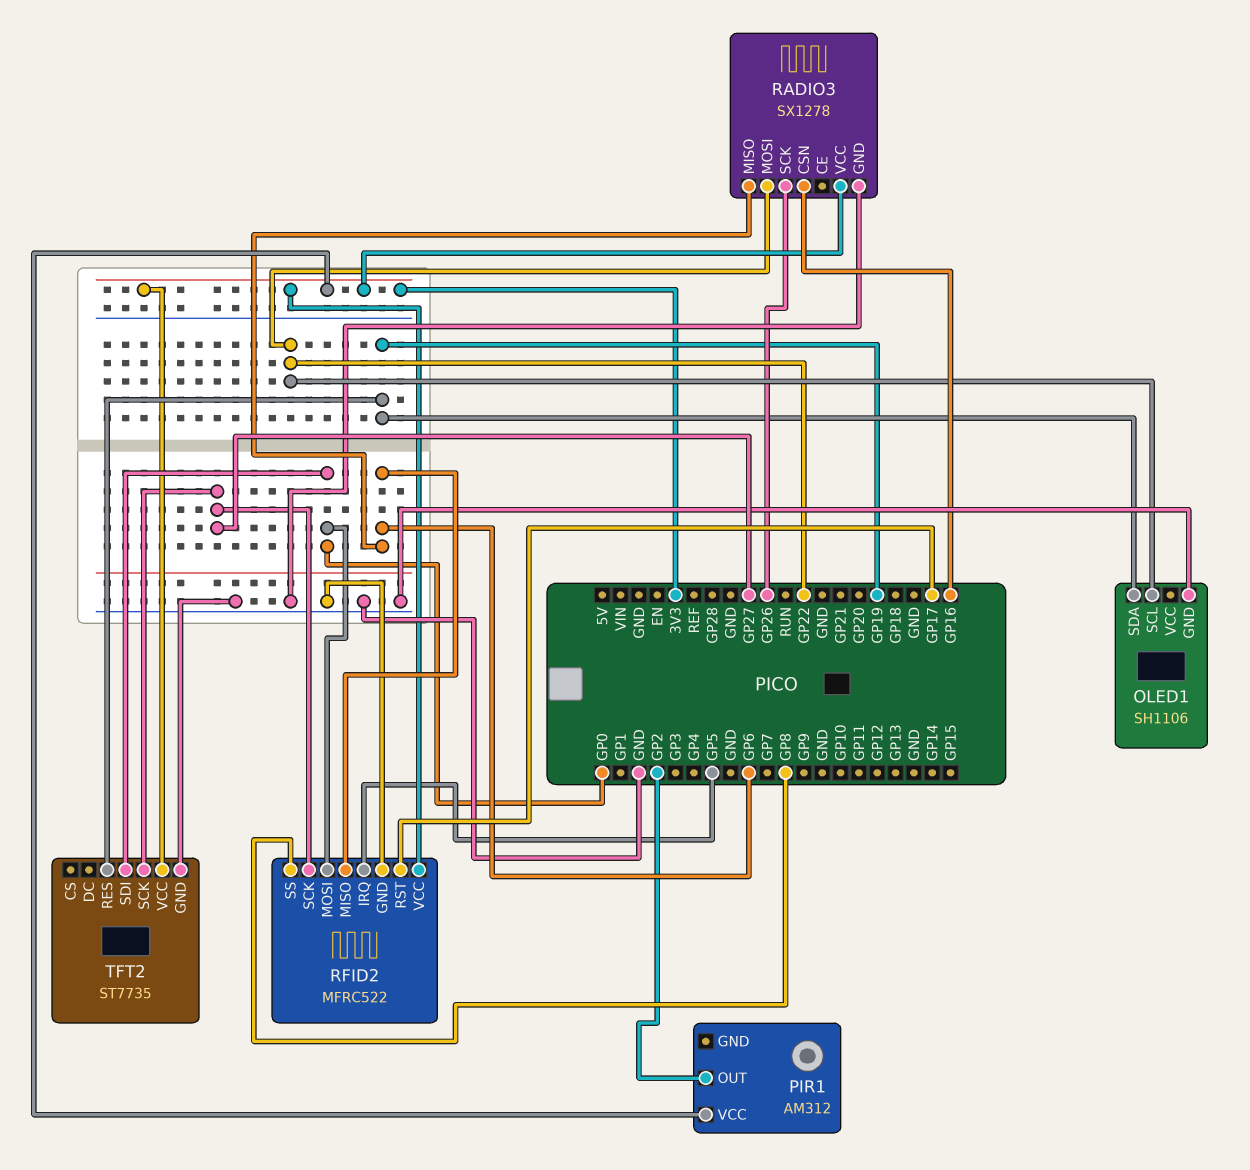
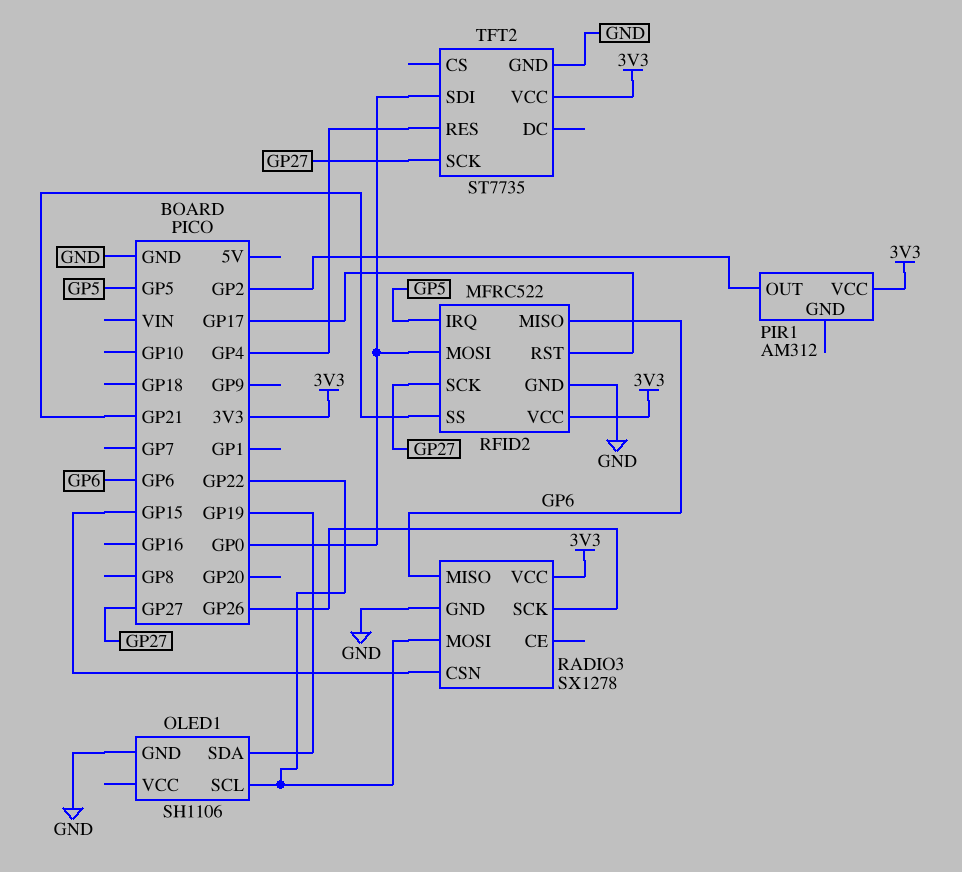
RADIO3 pin CSN: GP16 -> GP15
RFID2 pin SS: GP8 -> GP21
TFT2 pin RES: GP19 -> GP4

